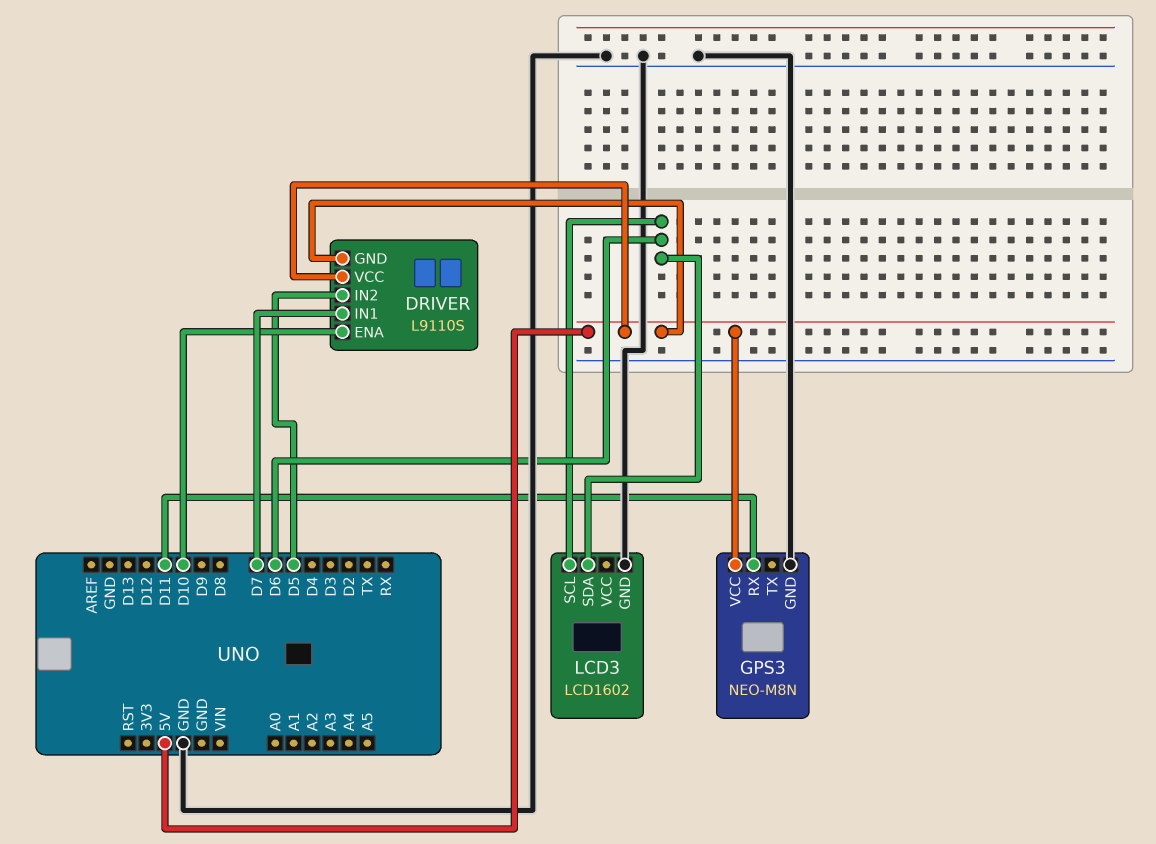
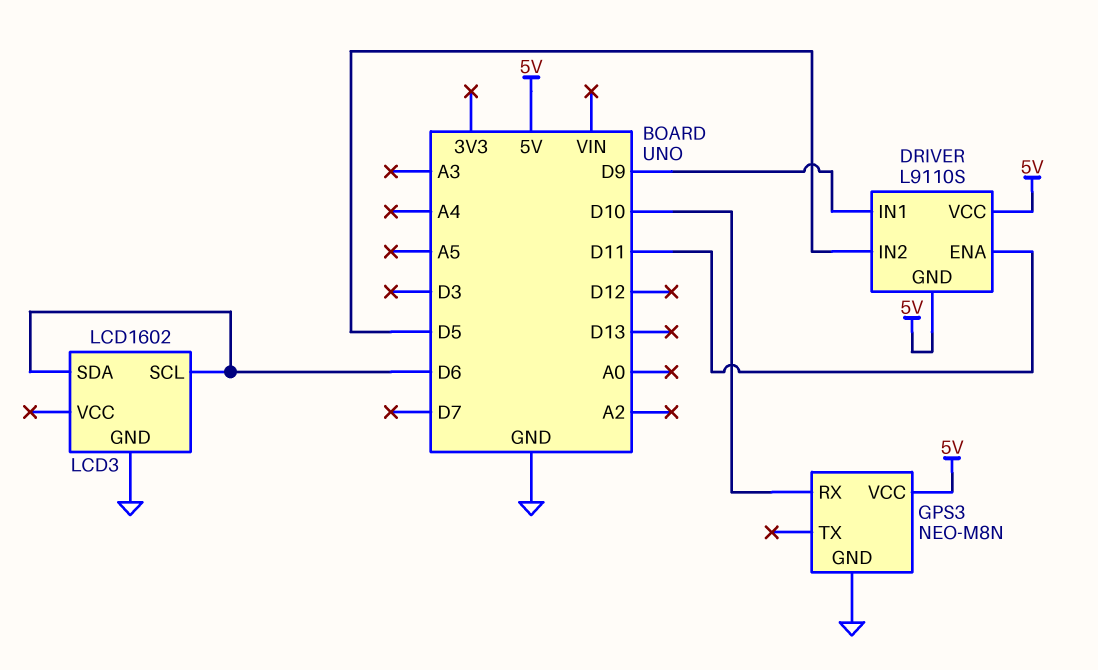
DRIVER pin ENA: D10 -> D11
DRIVER pin IN1: D7 -> D9
GPS3 pin RX: D11 -> D10

